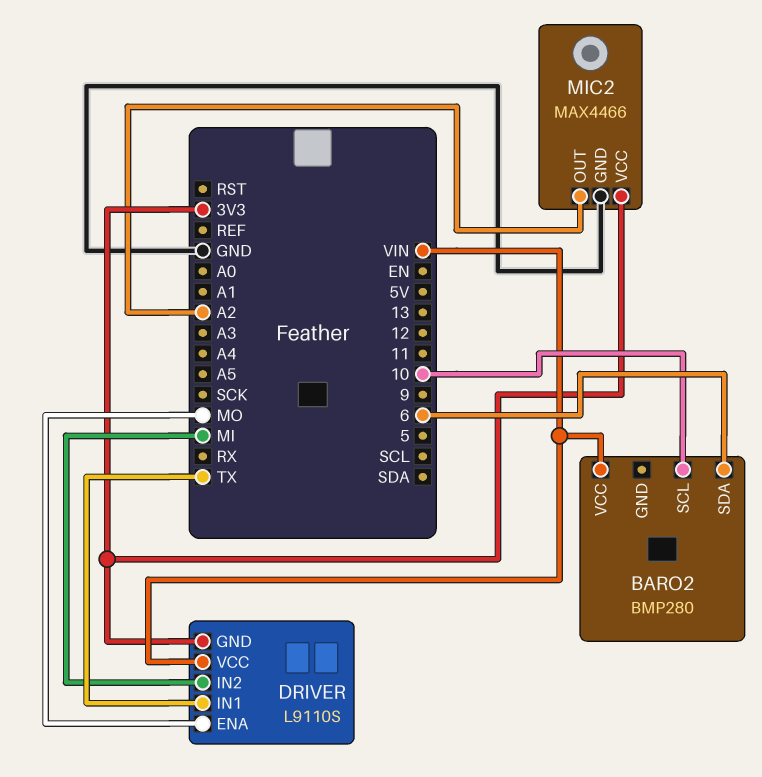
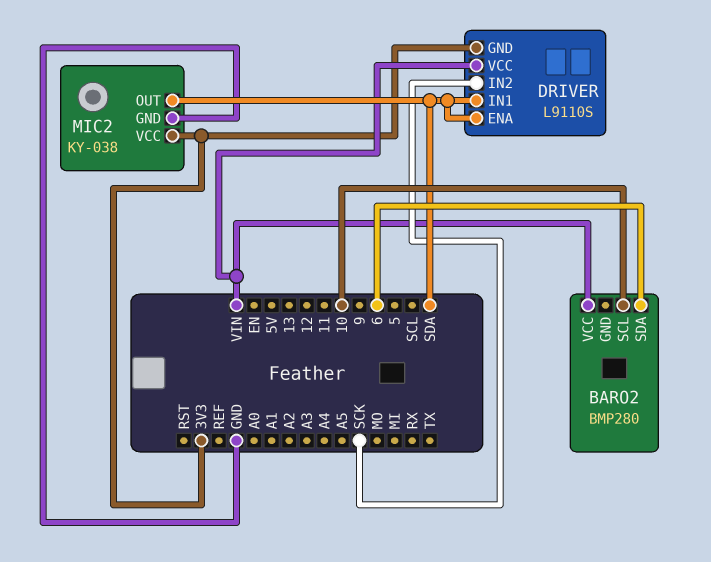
DRIVER pin ENA: MO -> SDA
DRIVER pin IN1: TX -> SDA
DRIVER pin IN2: MI -> SCK
MIC2: MAX4466 -> KY-038
MIC2 pin OUT: A2 -> SDA

